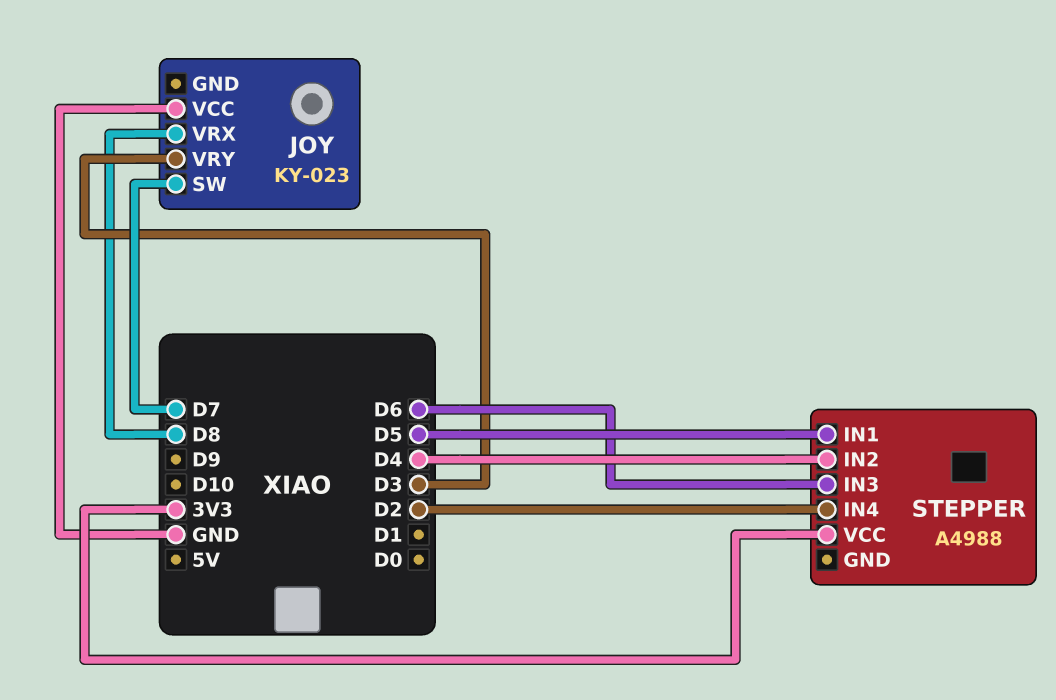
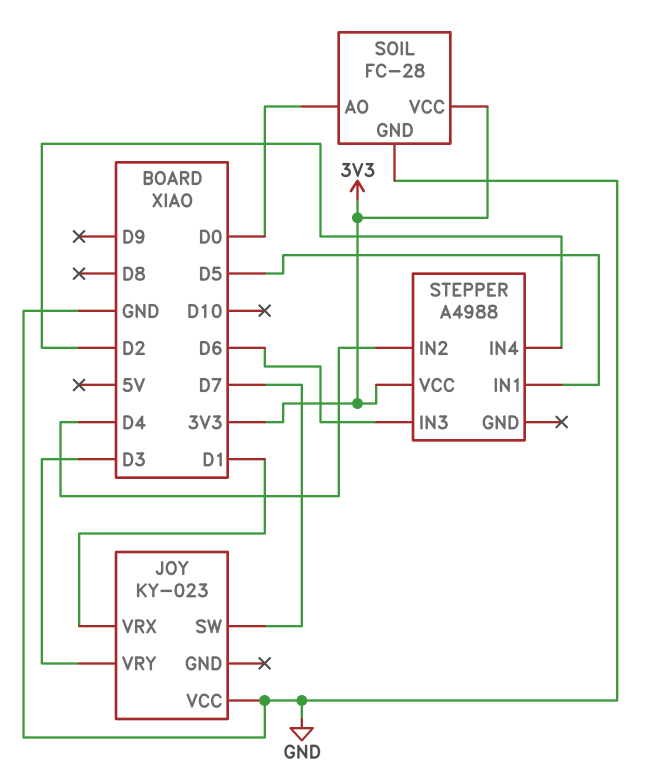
JOY pin VRX: D8 -> D1
SOIL: none -> FC-28
SOIL pin AO: none -> D0
SOIL pin GND: none -> GND
SOIL pin VCC: none -> 3V3

